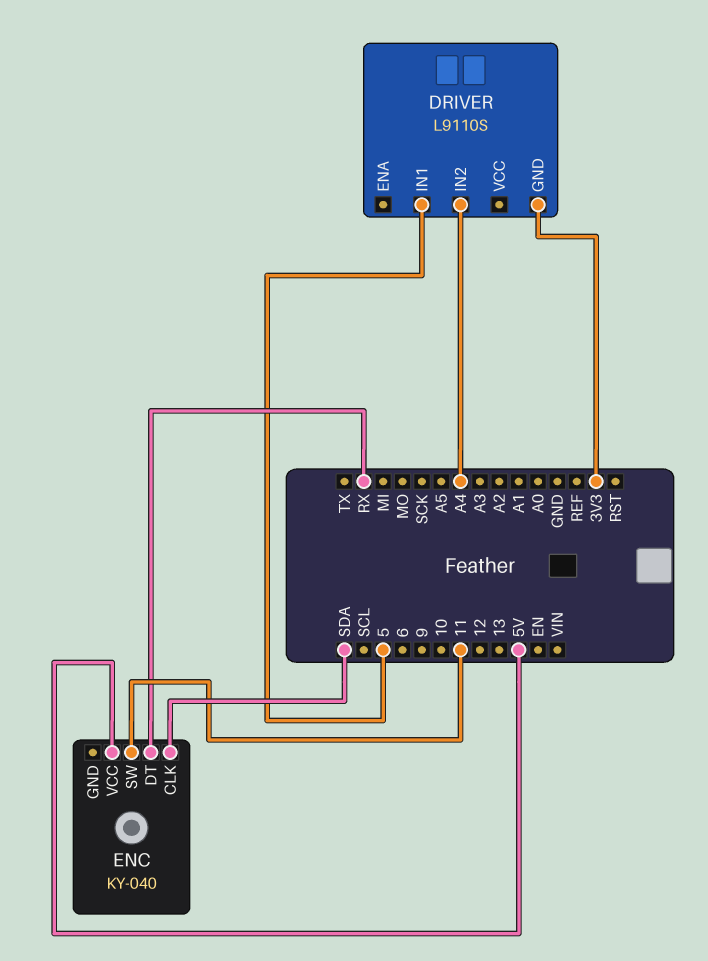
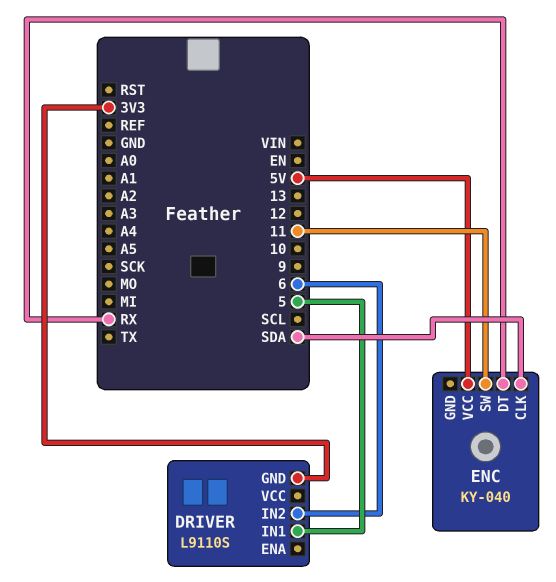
DRIVER pin IN2: A4 -> 6

